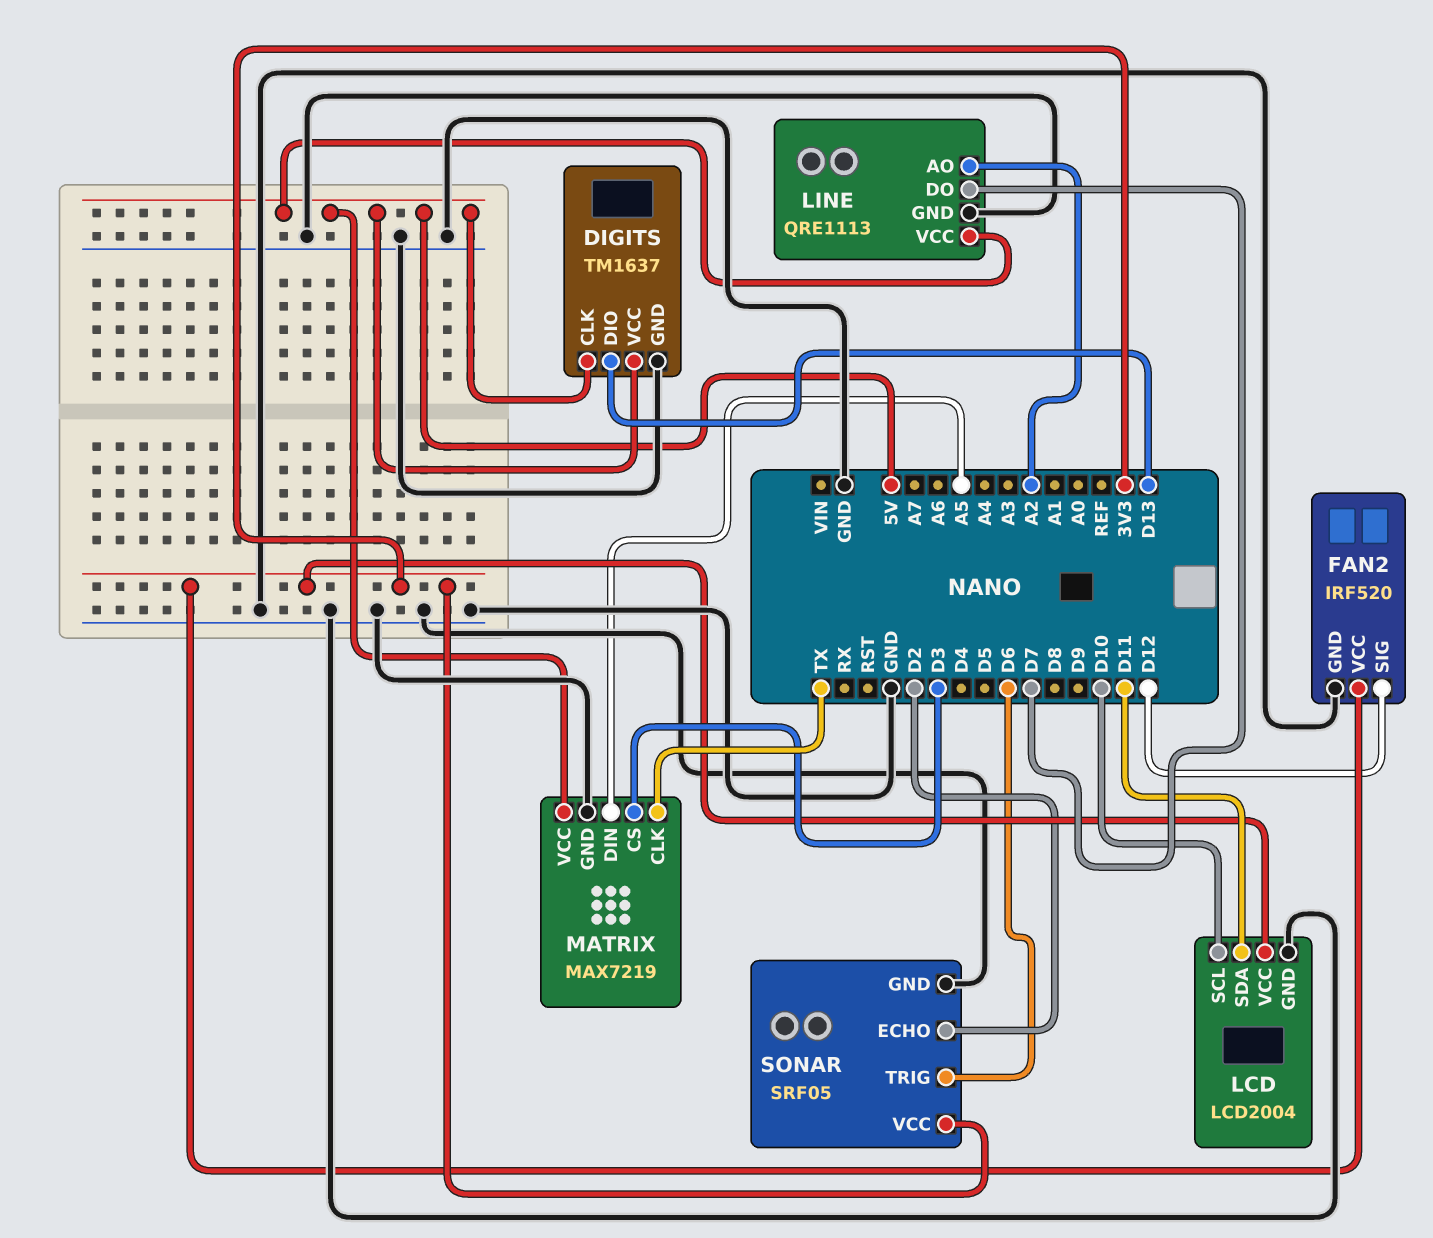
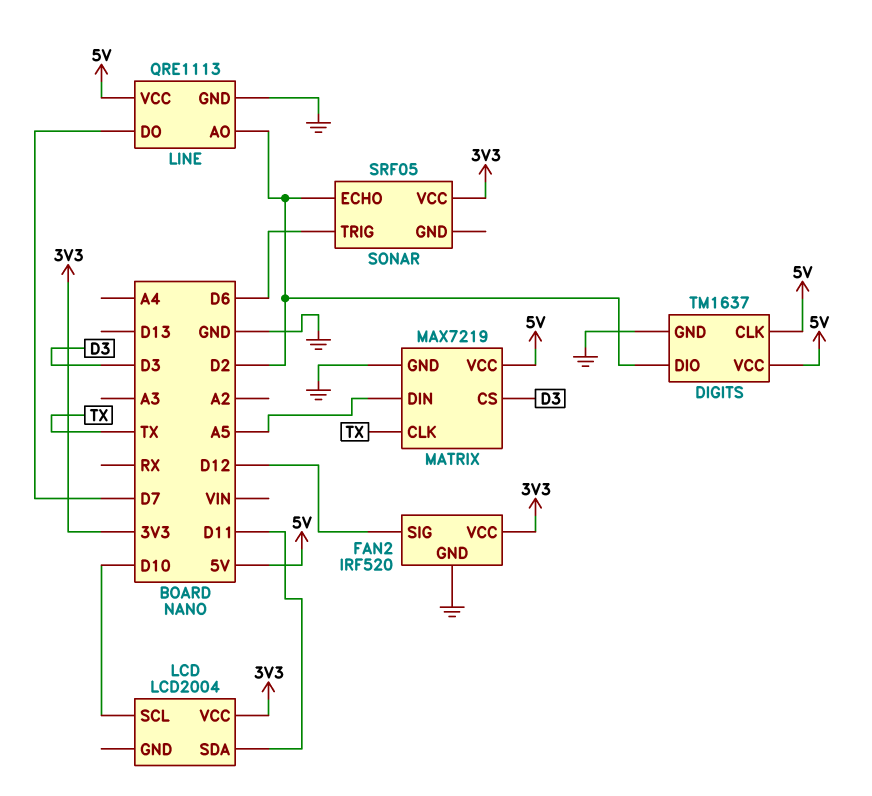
DIGITS pin DIO: D13 -> D2
LCD pin GND: GND -> none
LINE pin AO: A2 -> D2
SONAR pin GND: GND -> none

